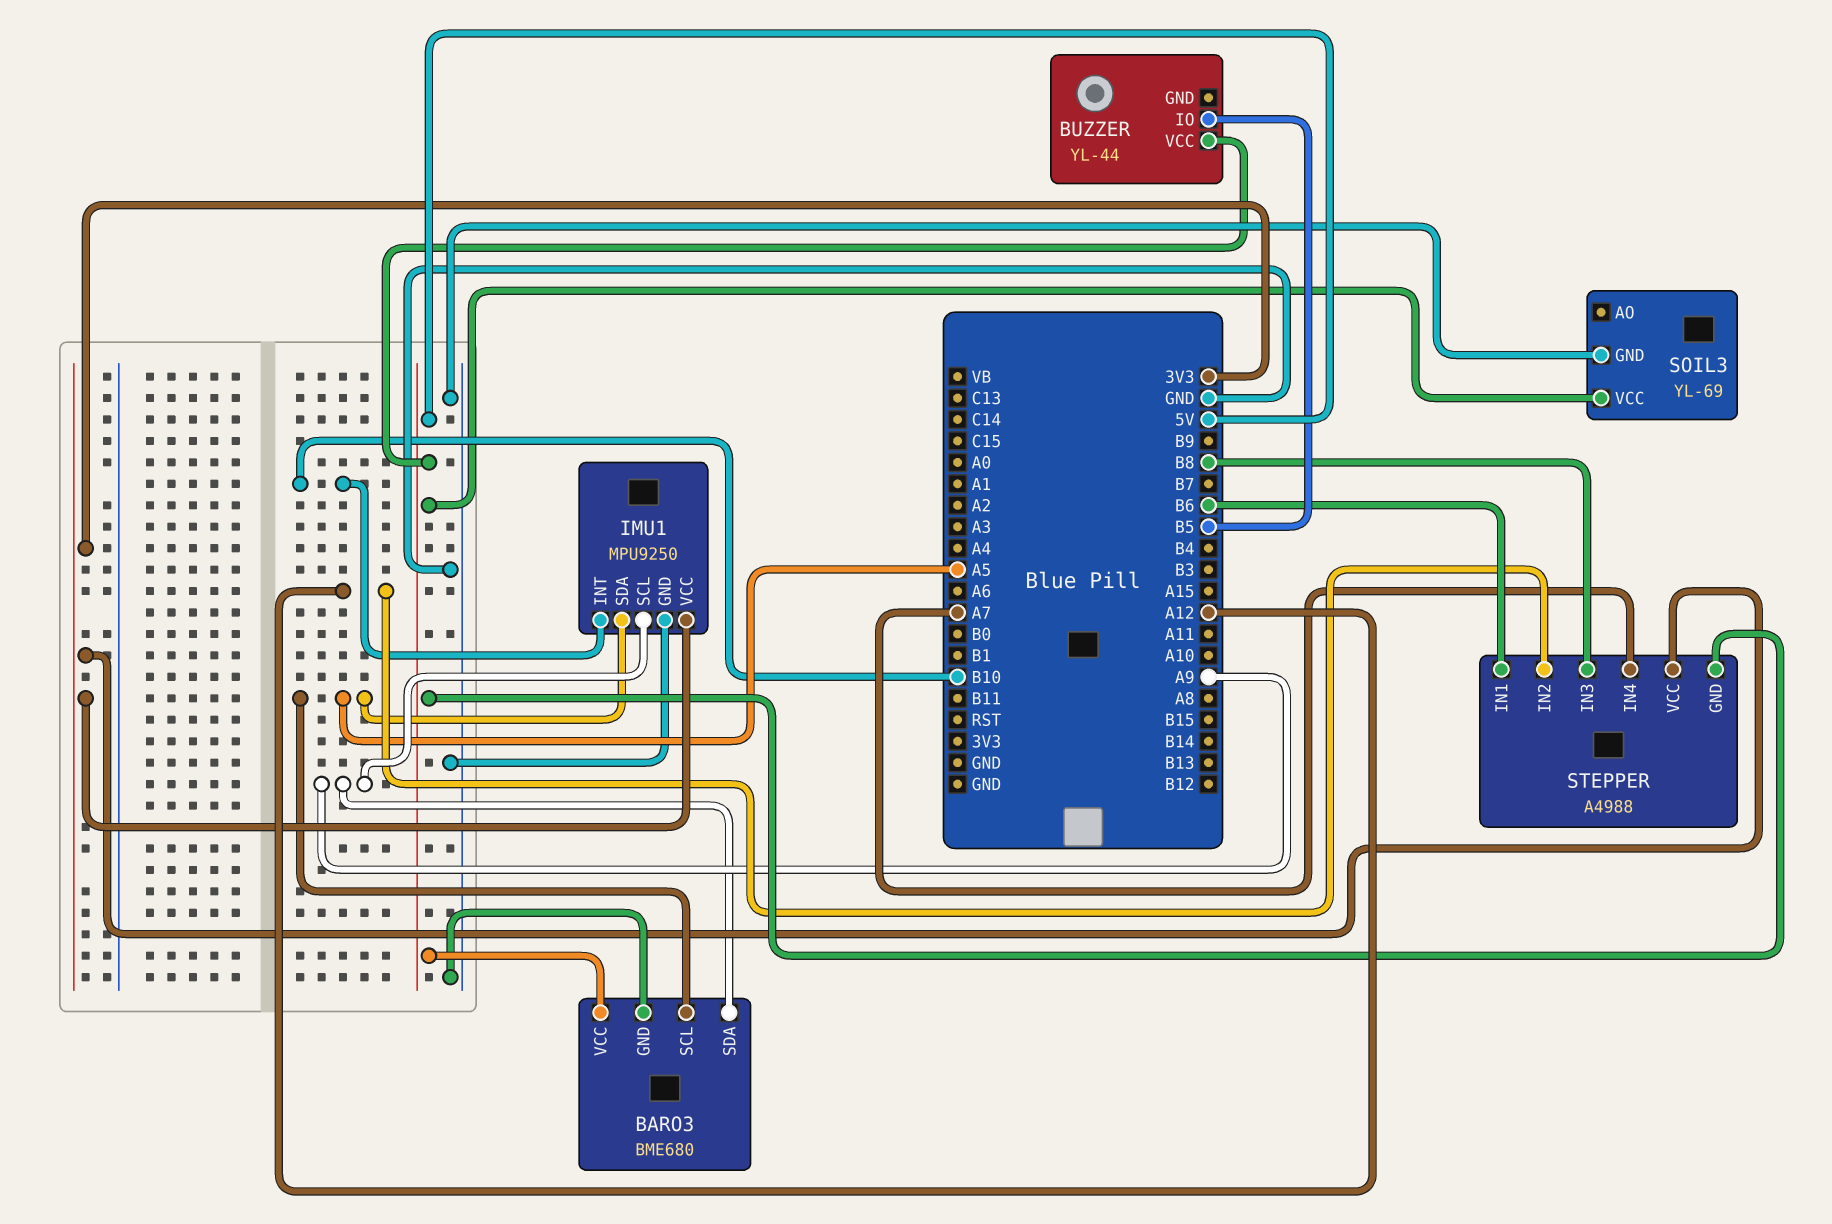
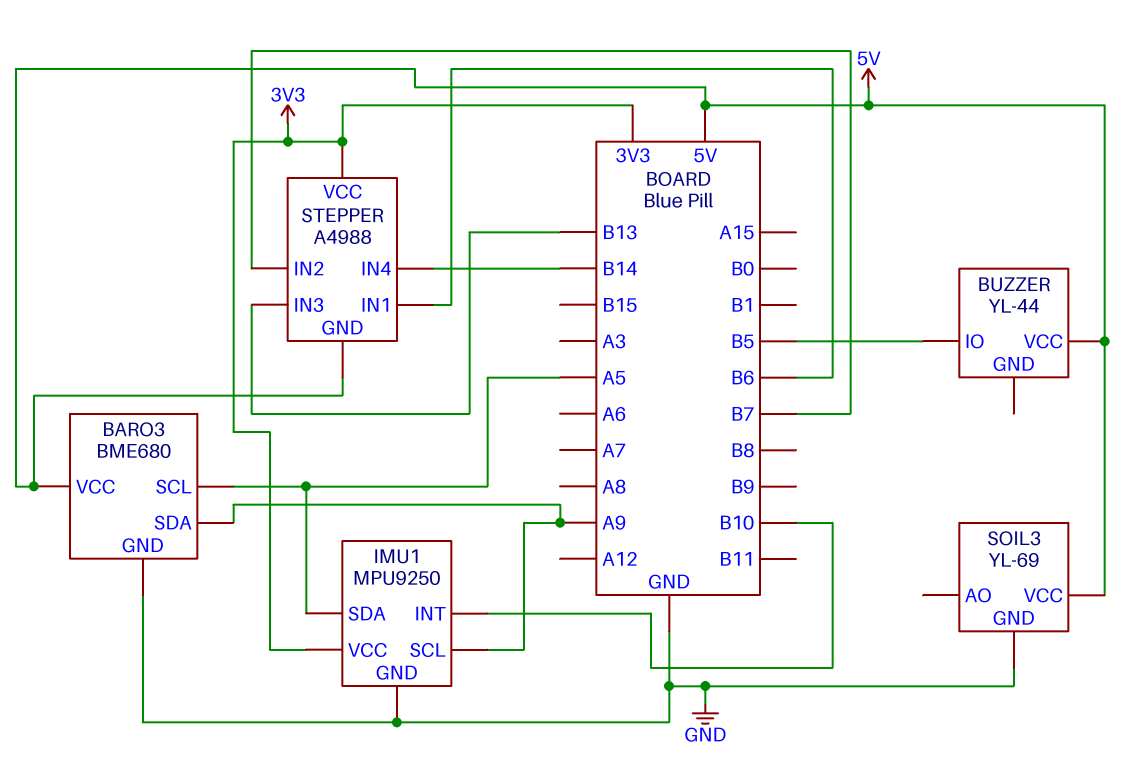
STEPPER pin IN2: A12 -> B7
STEPPER pin IN3: B8 -> B13
STEPPER pin IN4: A7 -> B14

